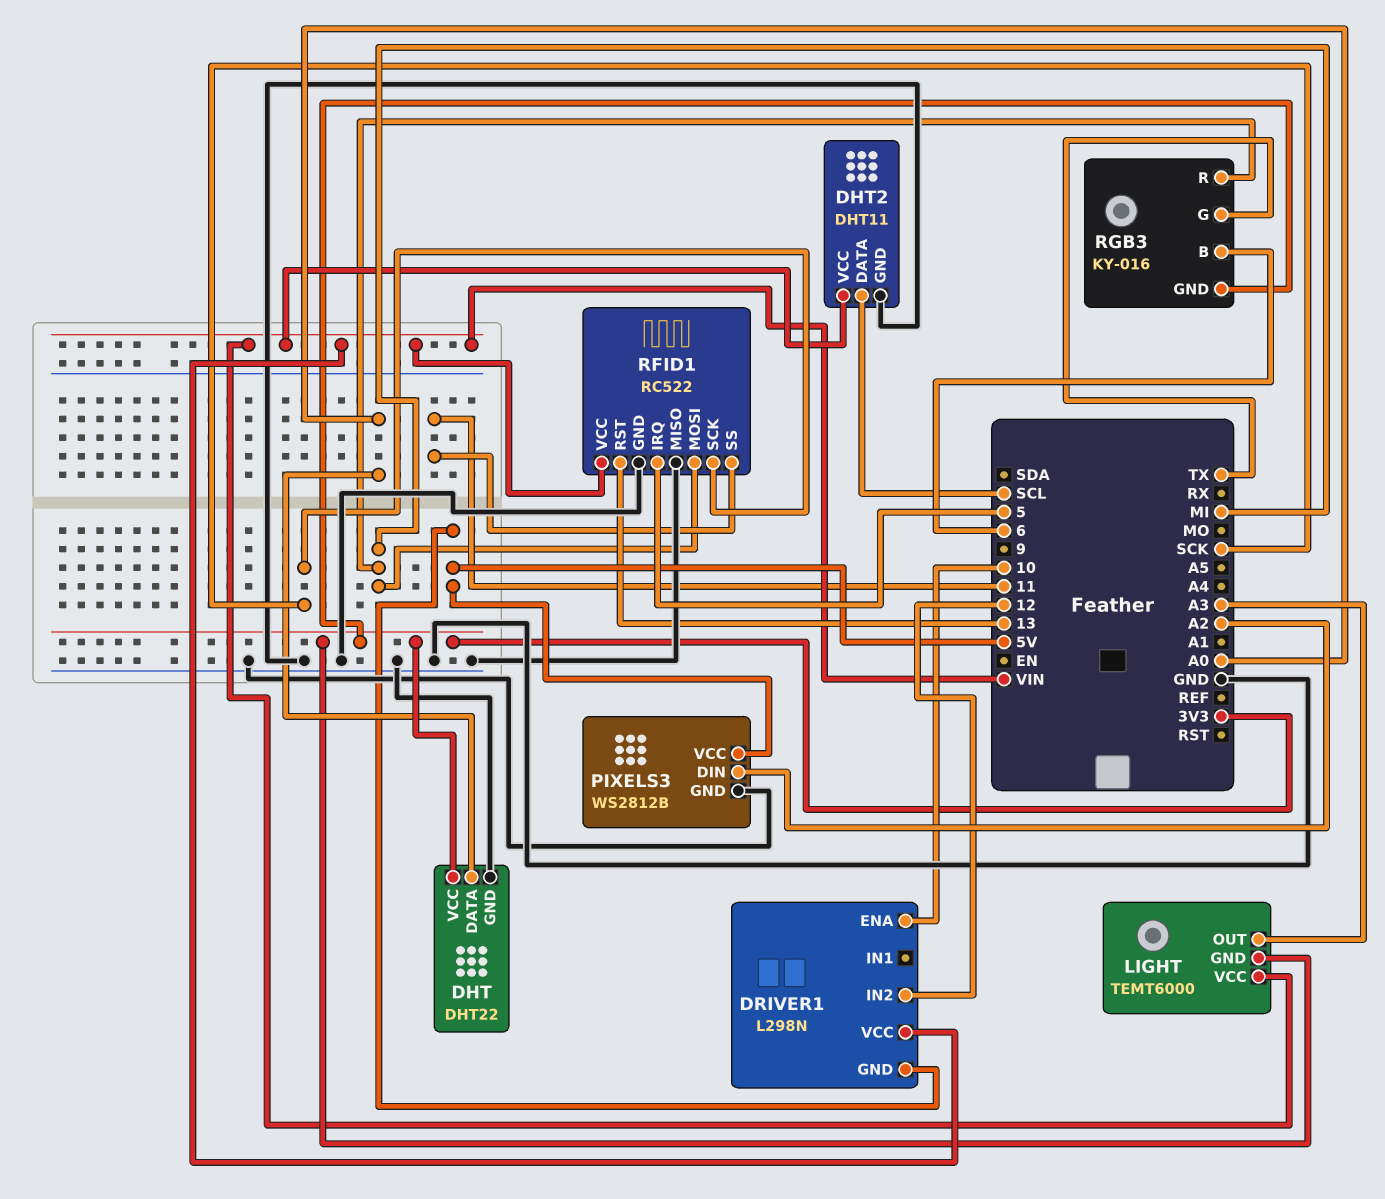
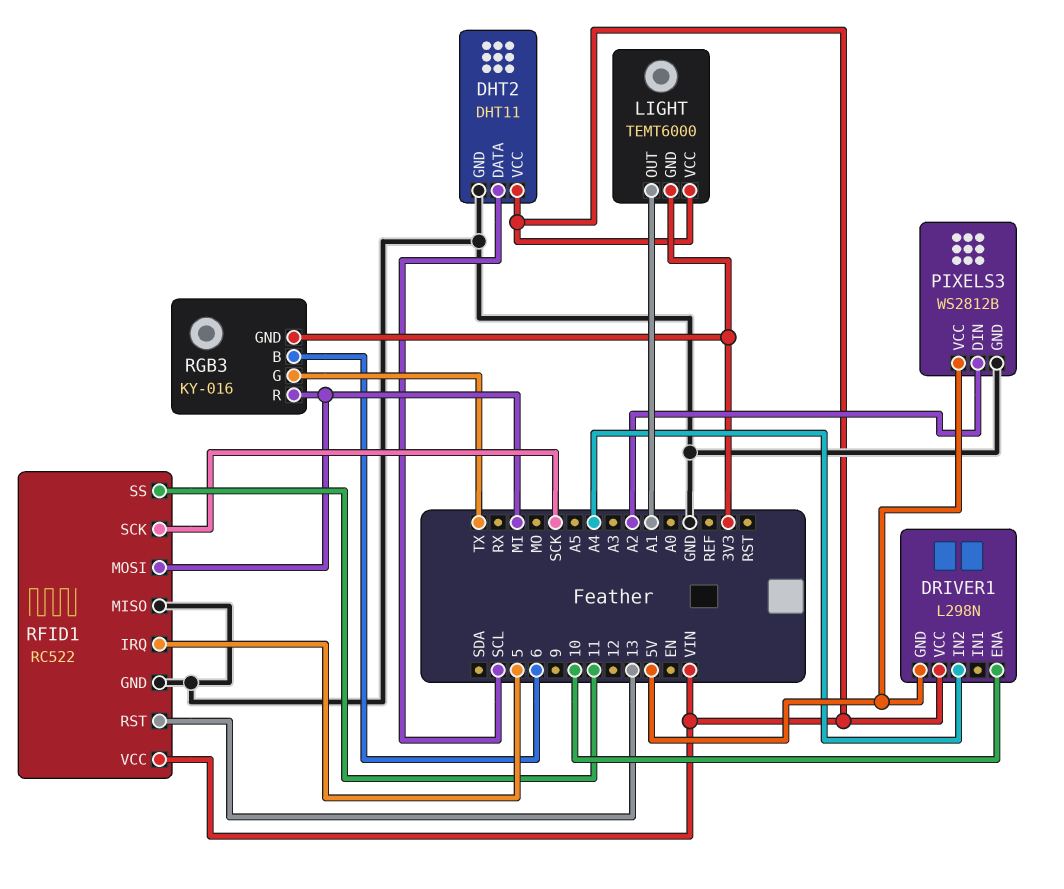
DHT: DHT22 -> none
DHT pin DATA: A0 -> none
DHT pin GND: GND -> none
DHT pin VCC: 3V3 -> none
DRIVER1 pin IN2: 12 -> A4
LIGHT pin OUT: A3 -> A1

